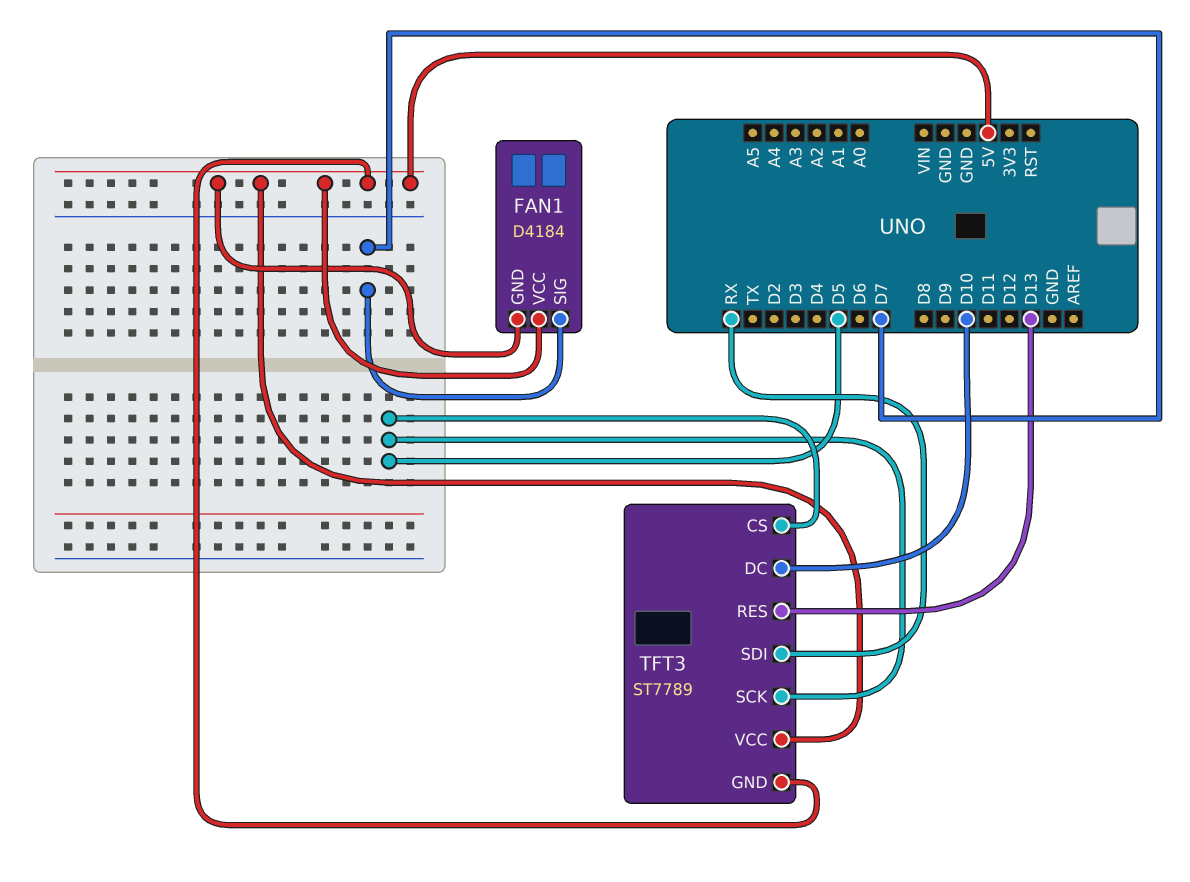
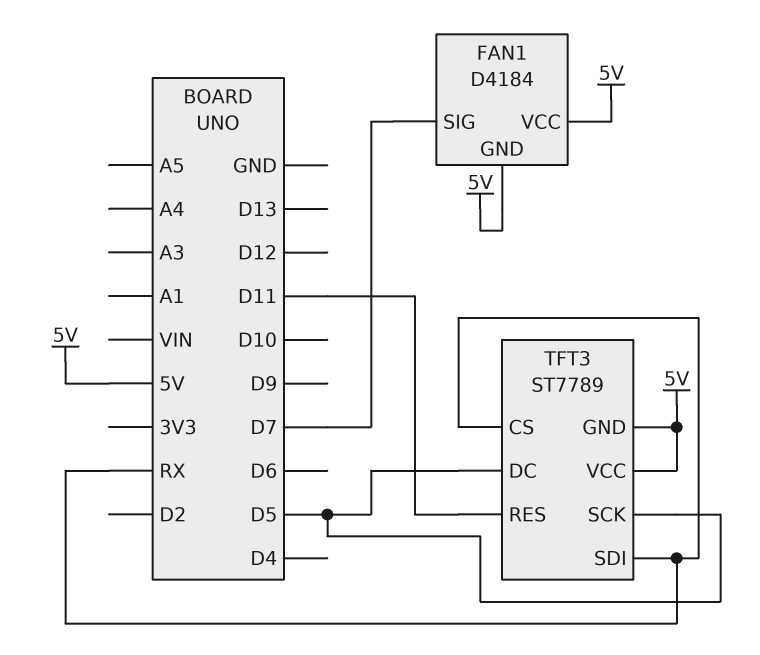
TFT3 pin CS: D5 -> RX
TFT3 pin DC: D10 -> D5
TFT3 pin RES: D13 -> D11

